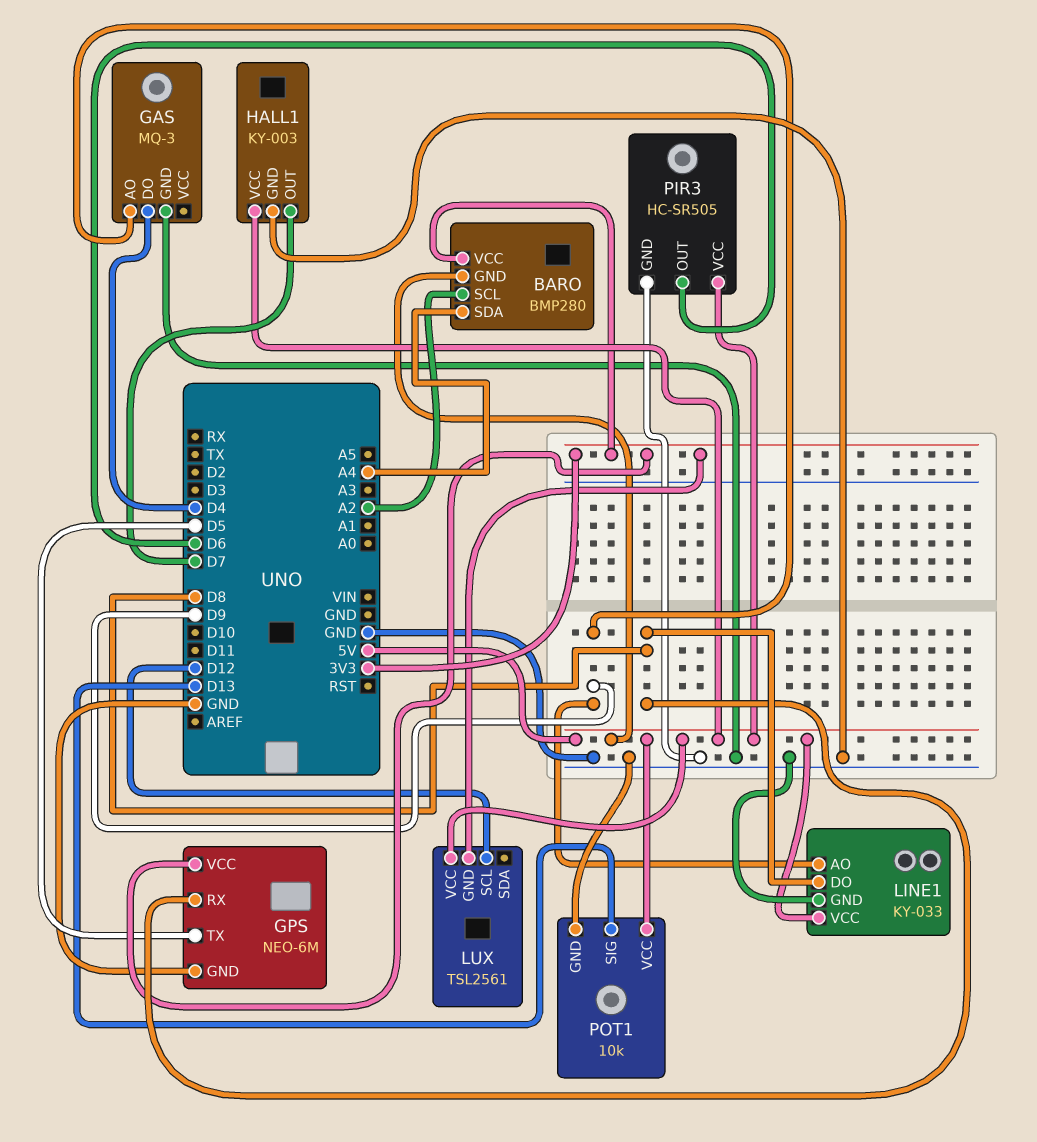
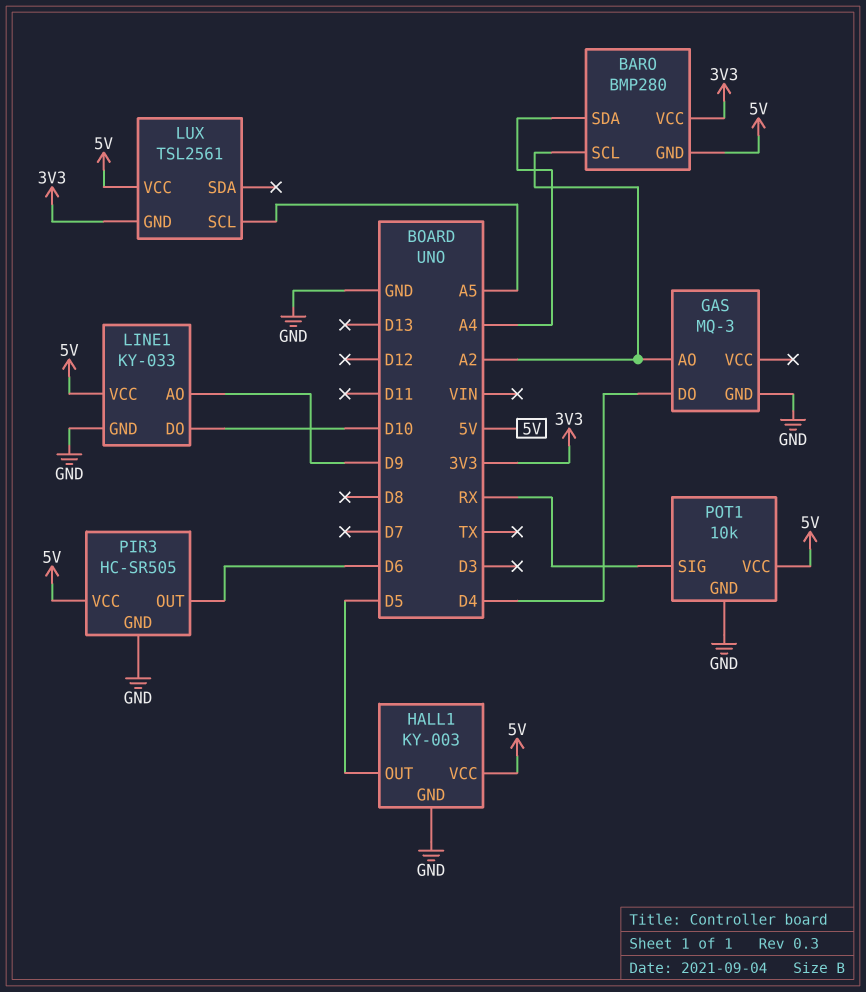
GAS pin AO: D9 -> A2
GPS: NEO-6M -> none
GPS pin GND: GND -> none
GPS pin RX: D8 -> none
GPS pin TX: D5 -> none
GPS pin VCC: 3V3 -> none
HALL1 pin OUT: D7 -> D5
LINE1 pin DO: D8 -> D10
LUX pin SCL: D12 -> A5
POT1 pin SIG: D13 -> RX

